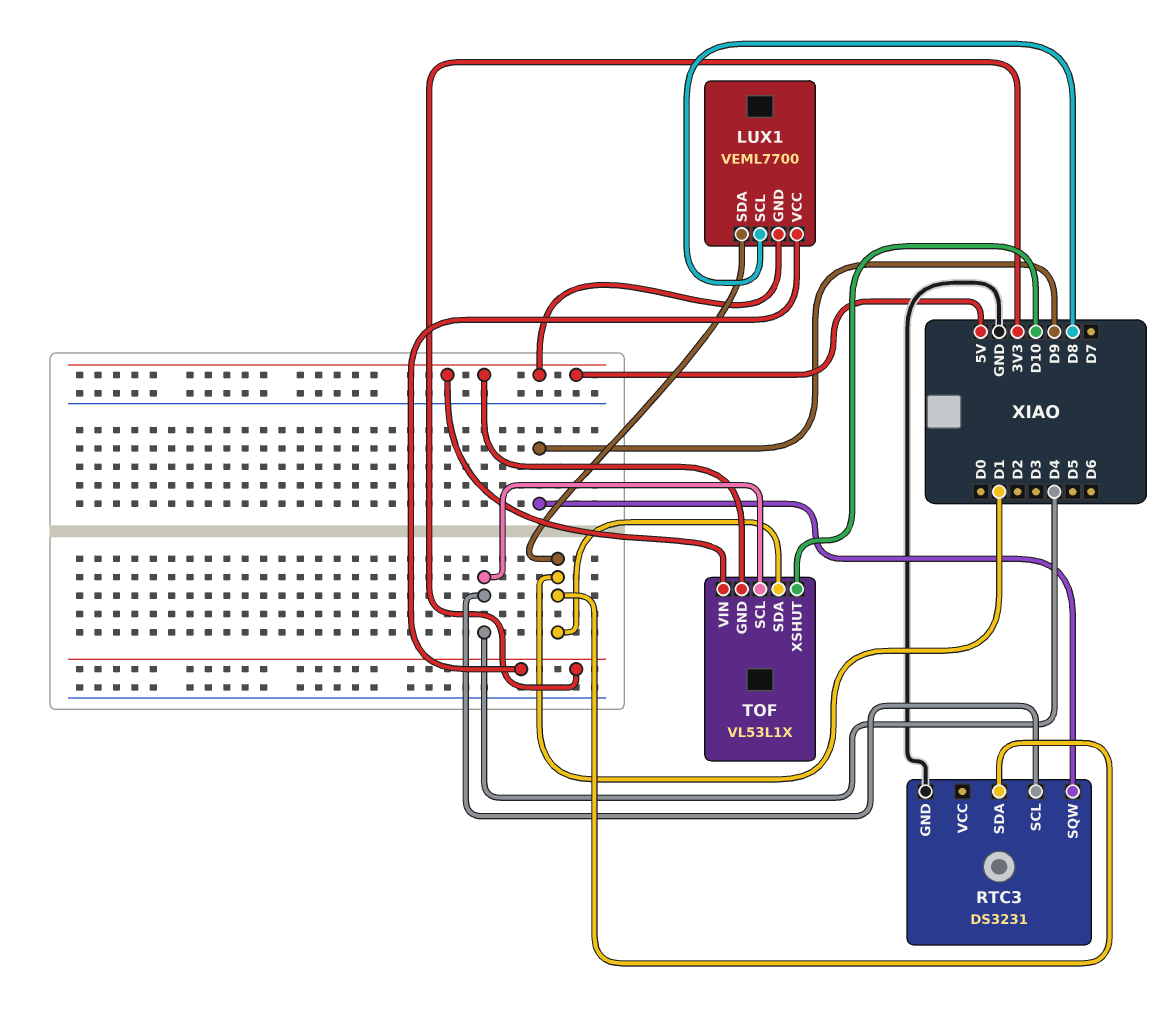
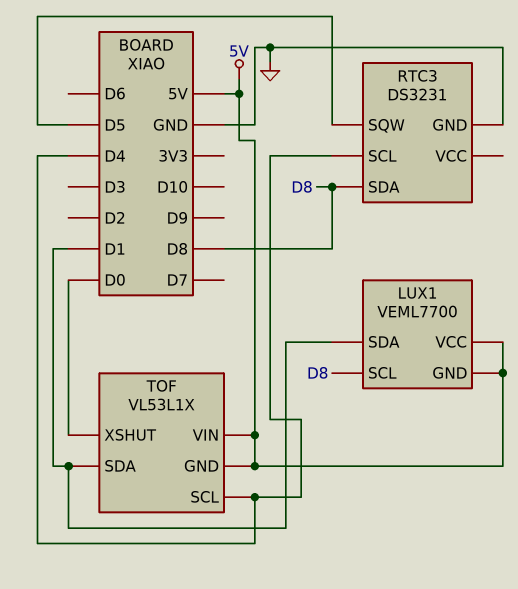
LUX1 pin VCC: 3V3 -> 5V
RTC3 pin SDA: D1 -> D8
RTC3 pin SQW: D9 -> D5
TOF pin XSHUT: D10 -> D0

